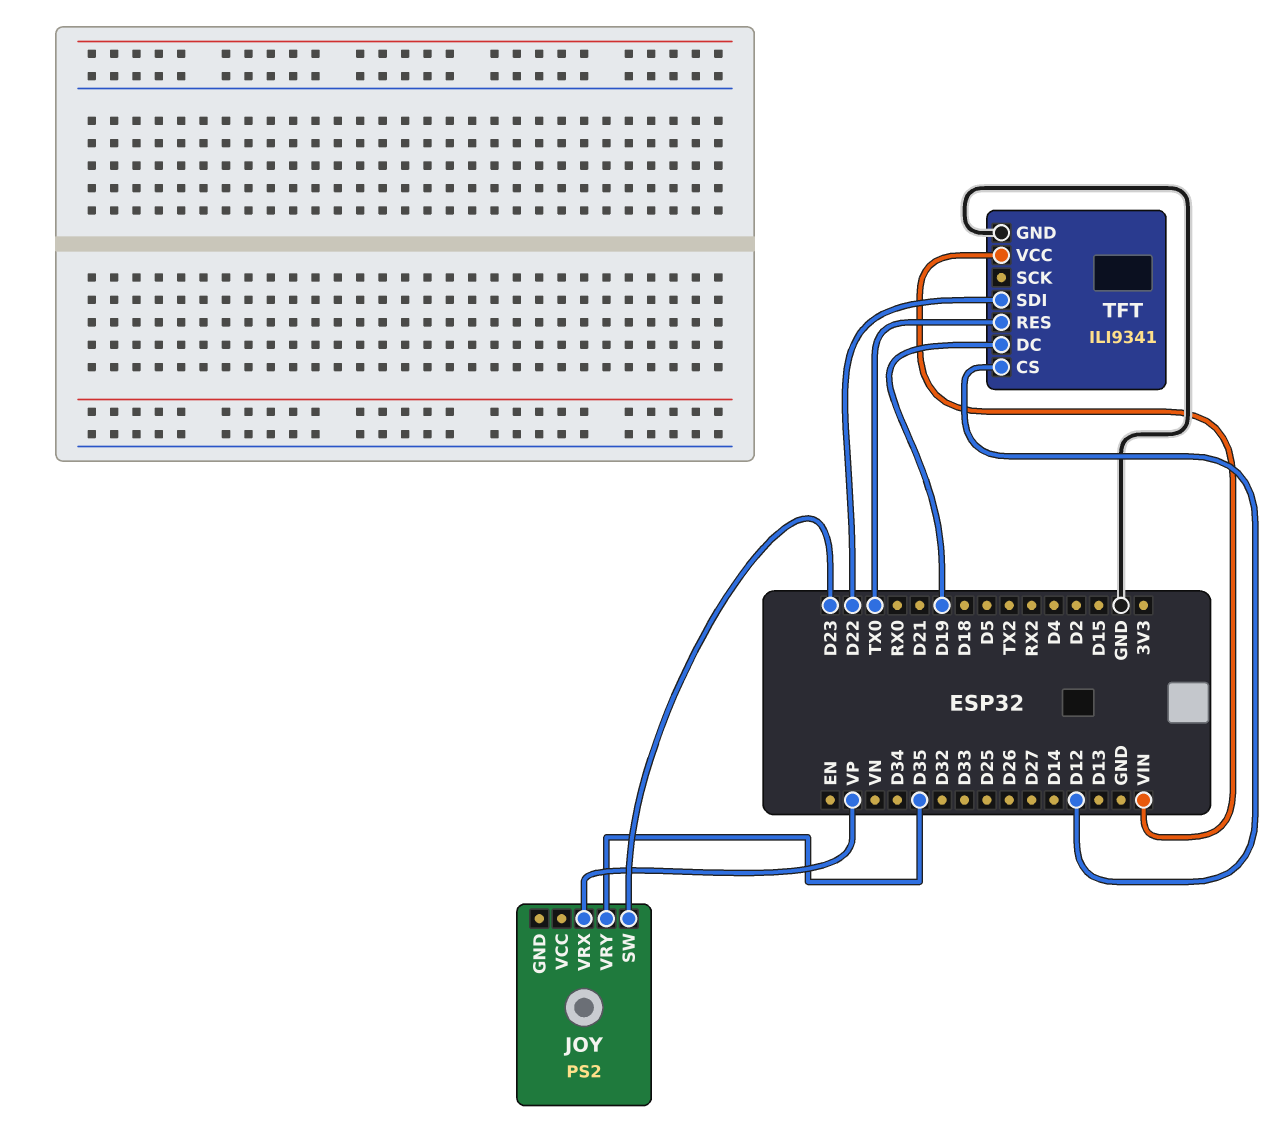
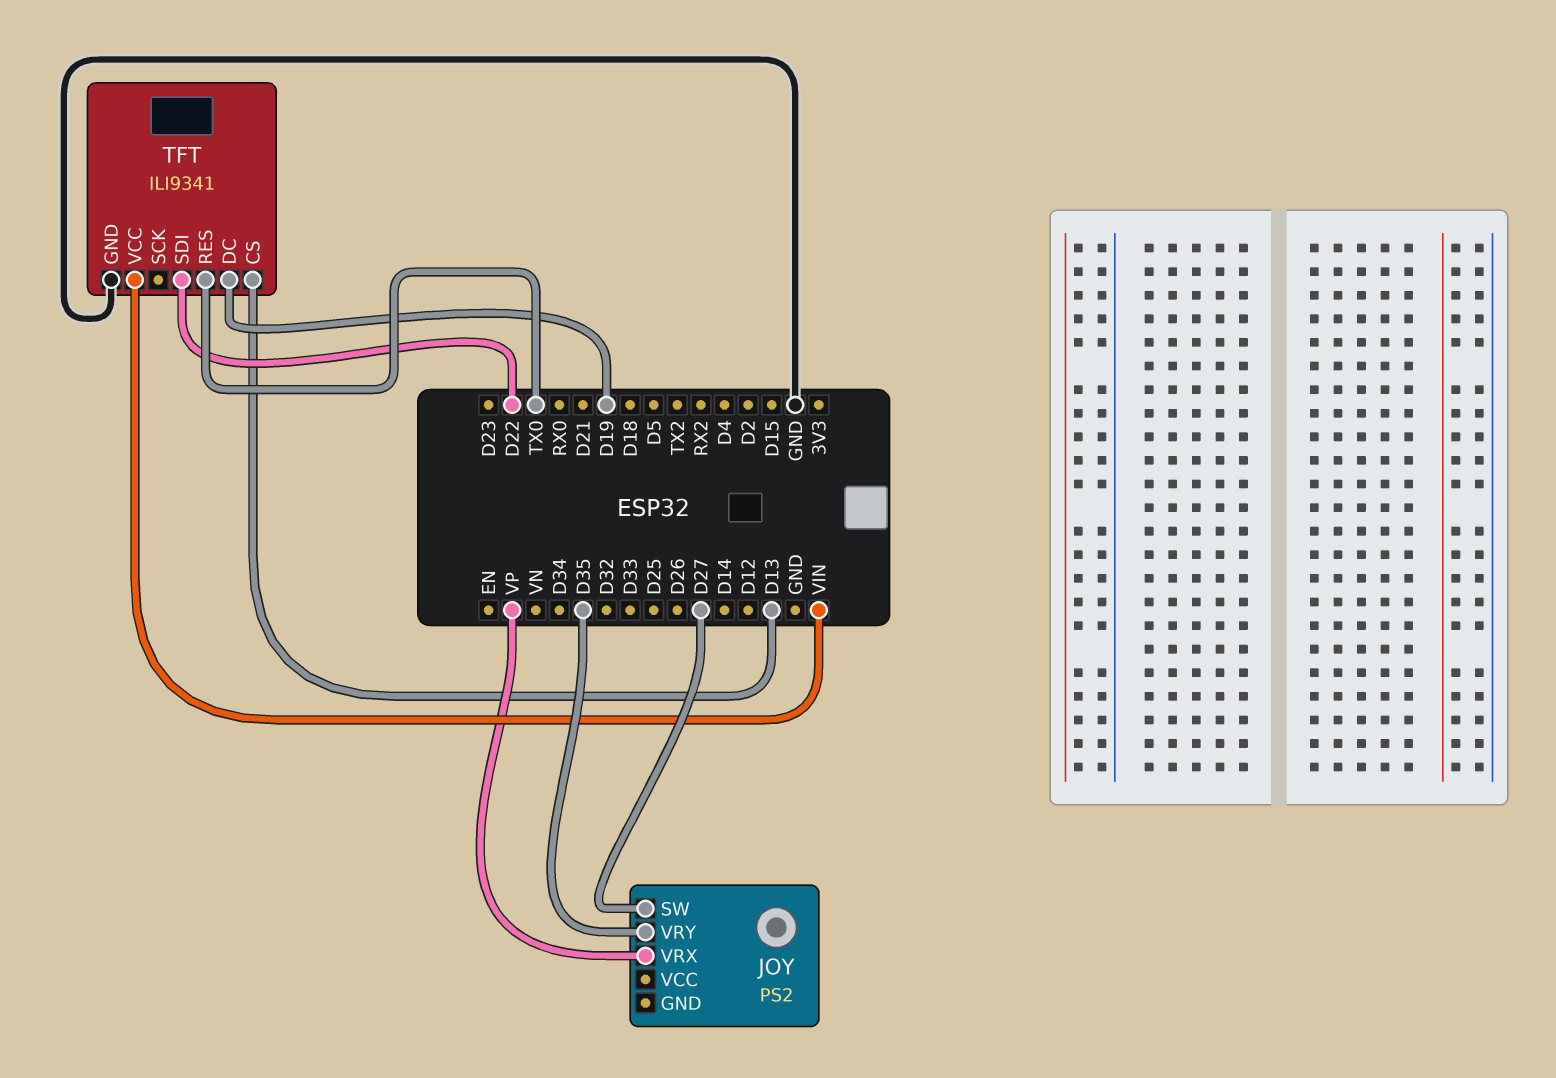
JOY pin SW: D23 -> D27
TFT pin CS: D12 -> D13

